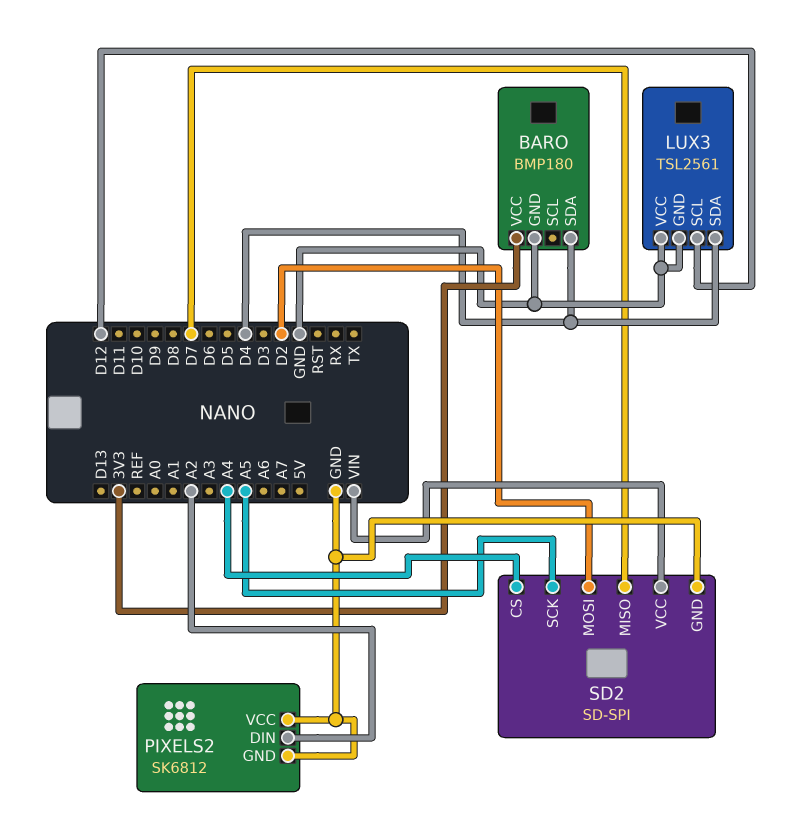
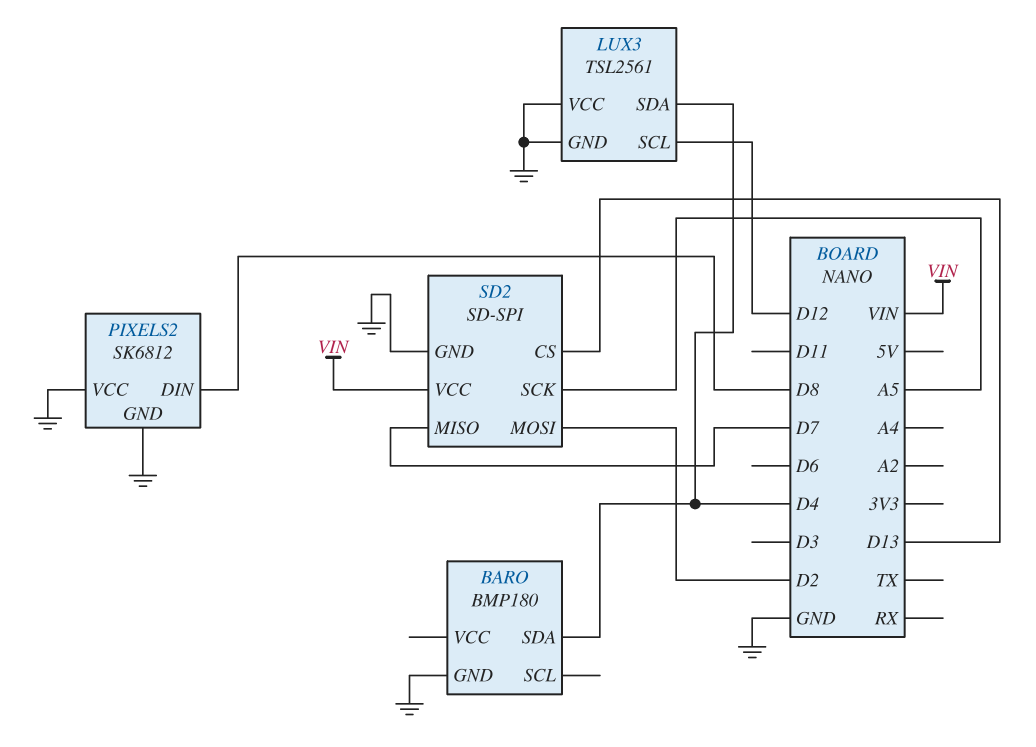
BARO pin VCC: 3V3 -> none
PIXELS2 pin DIN: A2 -> D8
SD2 pin CS: A4 -> D13

